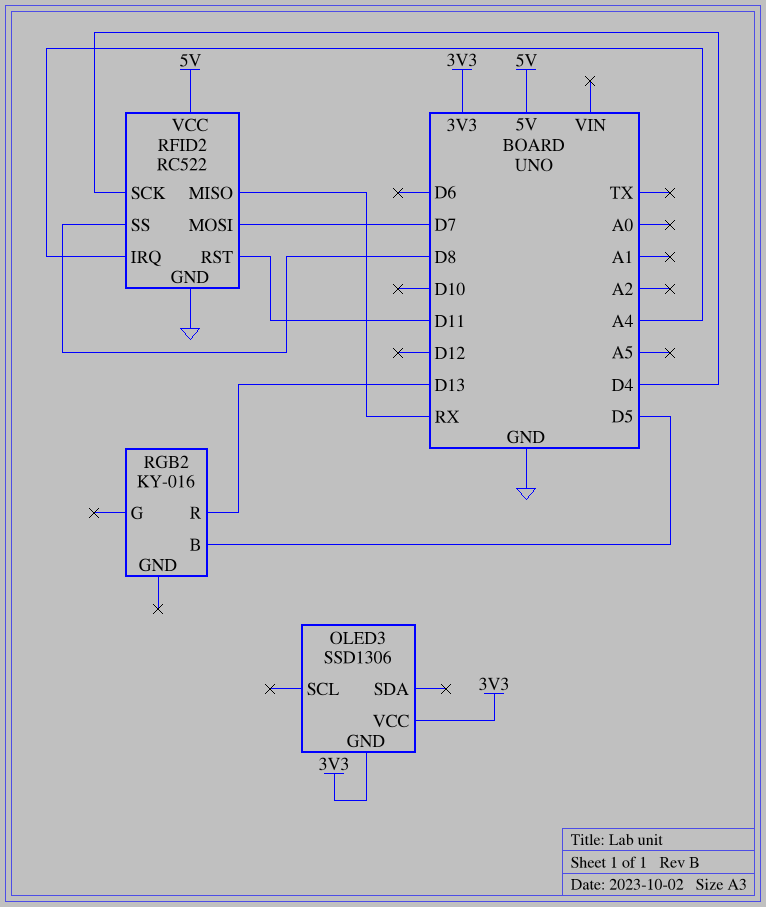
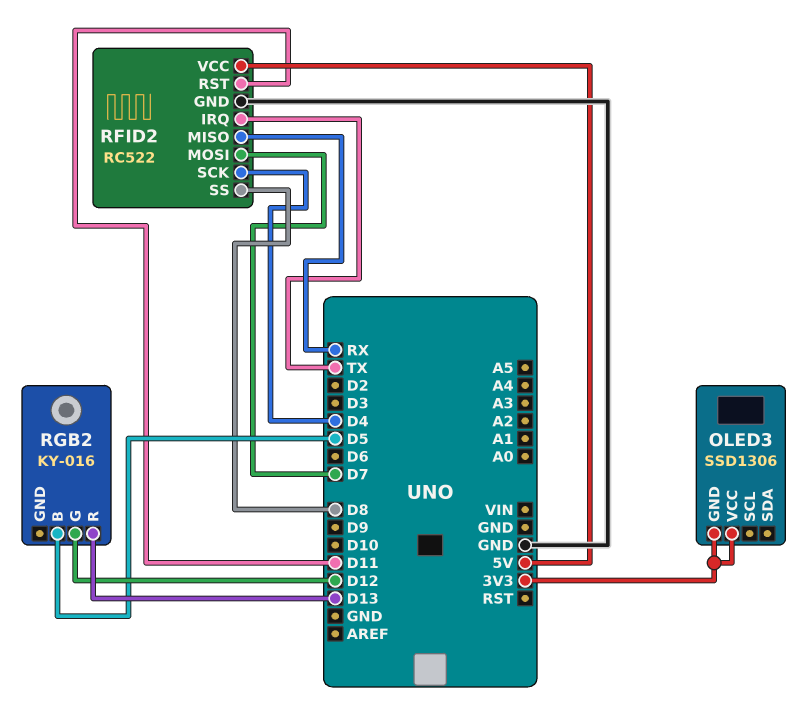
RFID2 pin IRQ: A4 -> TX
RGB2 pin G: none -> D12

